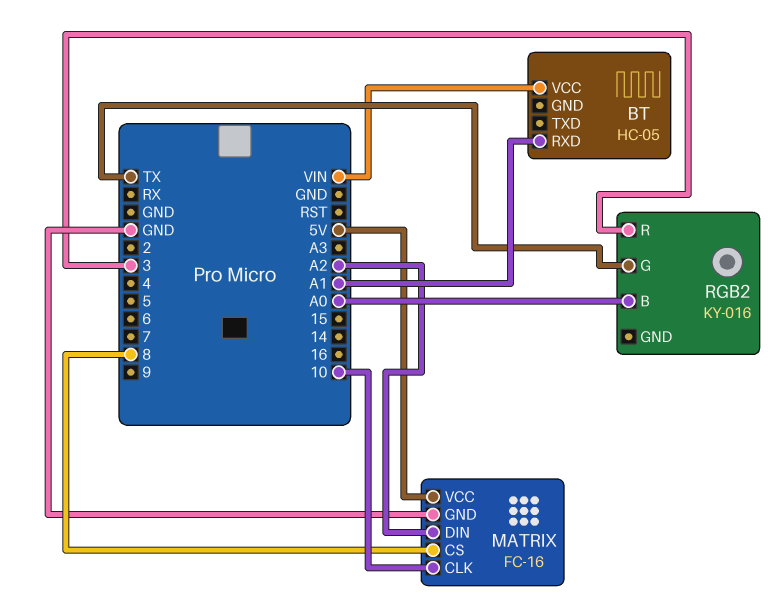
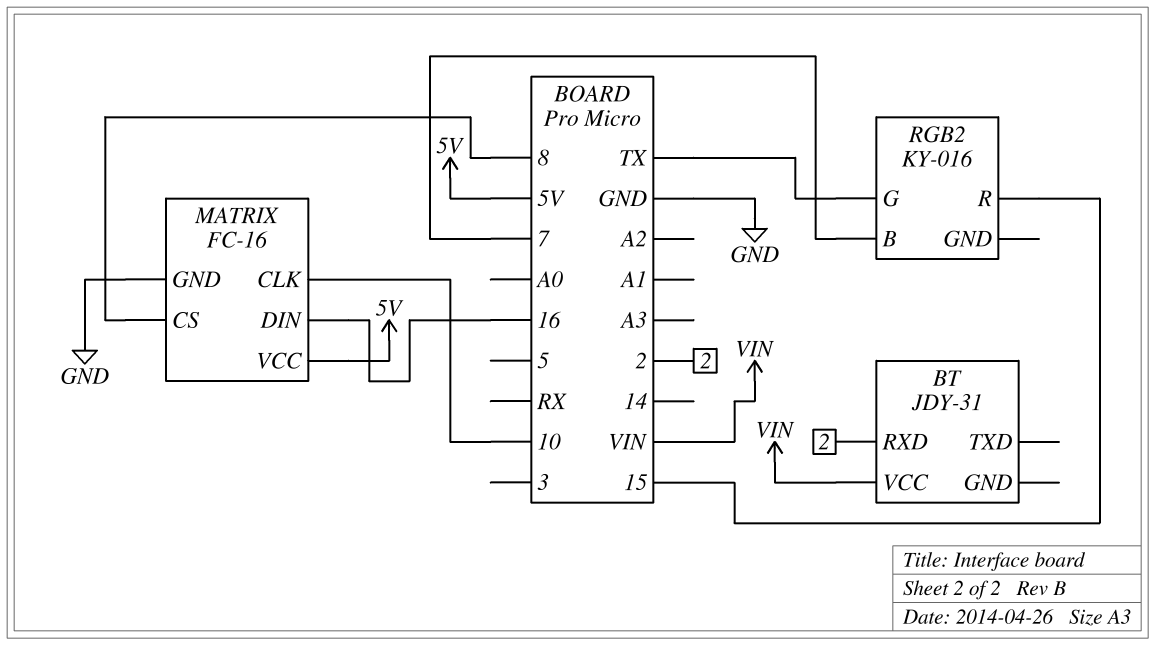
BT: HC-05 -> JDY-31
BT pin RXD: A1 -> 2
MATRIX pin DIN: A2 -> 16
RGB2 pin B: A0 -> 7
RGB2 pin R: 3 -> 15

